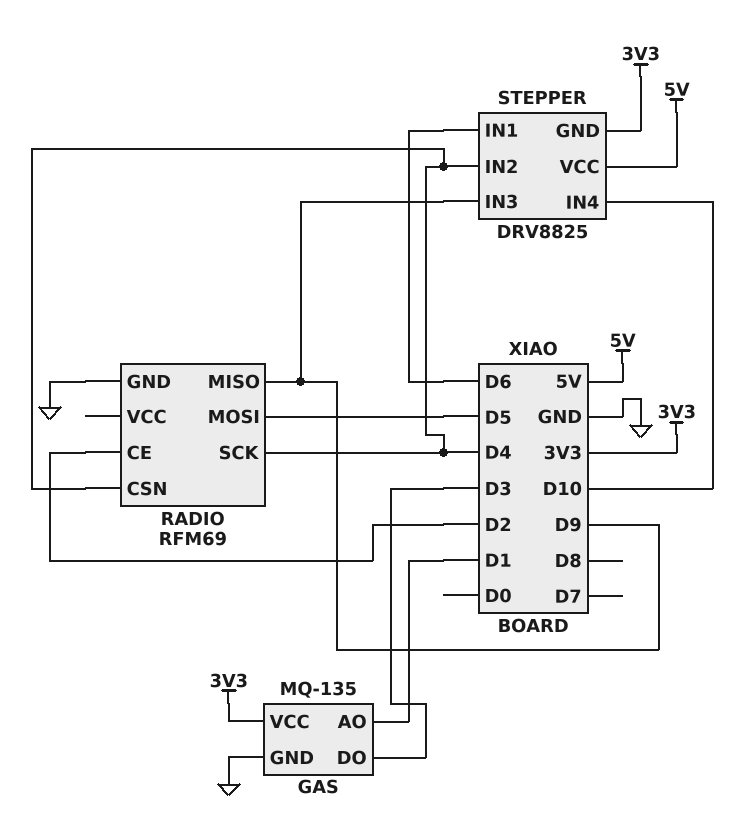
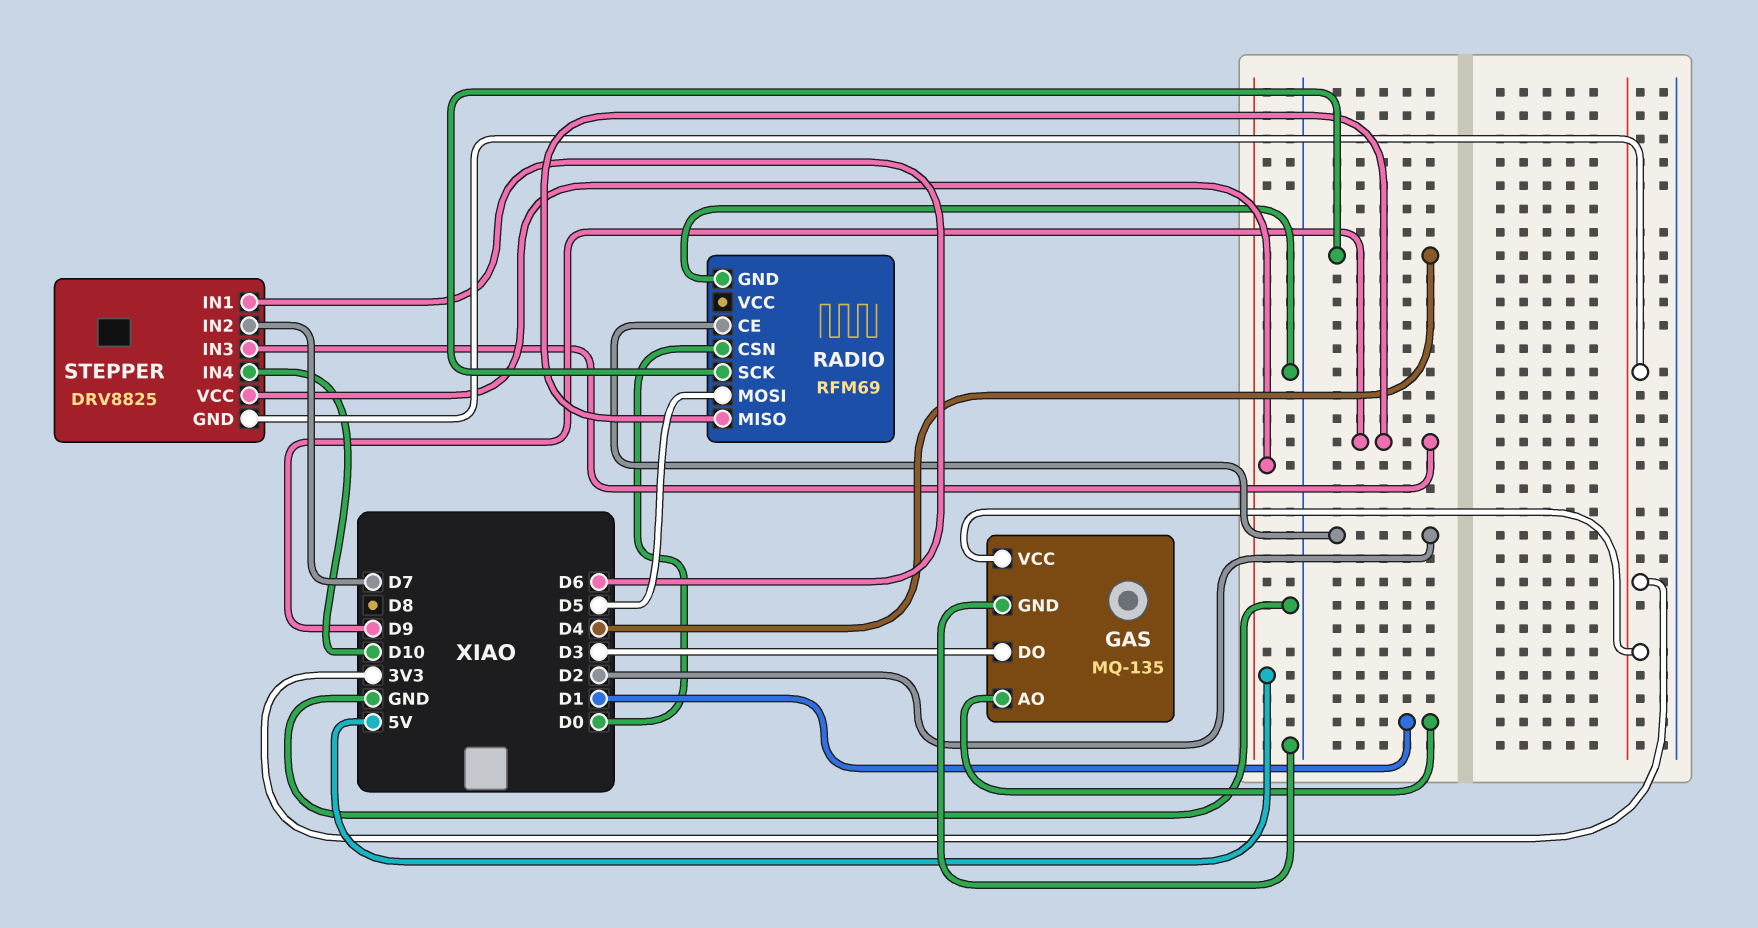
RADIO pin CSN: D4 -> D0
STEPPER pin IN2: D4 -> D7

